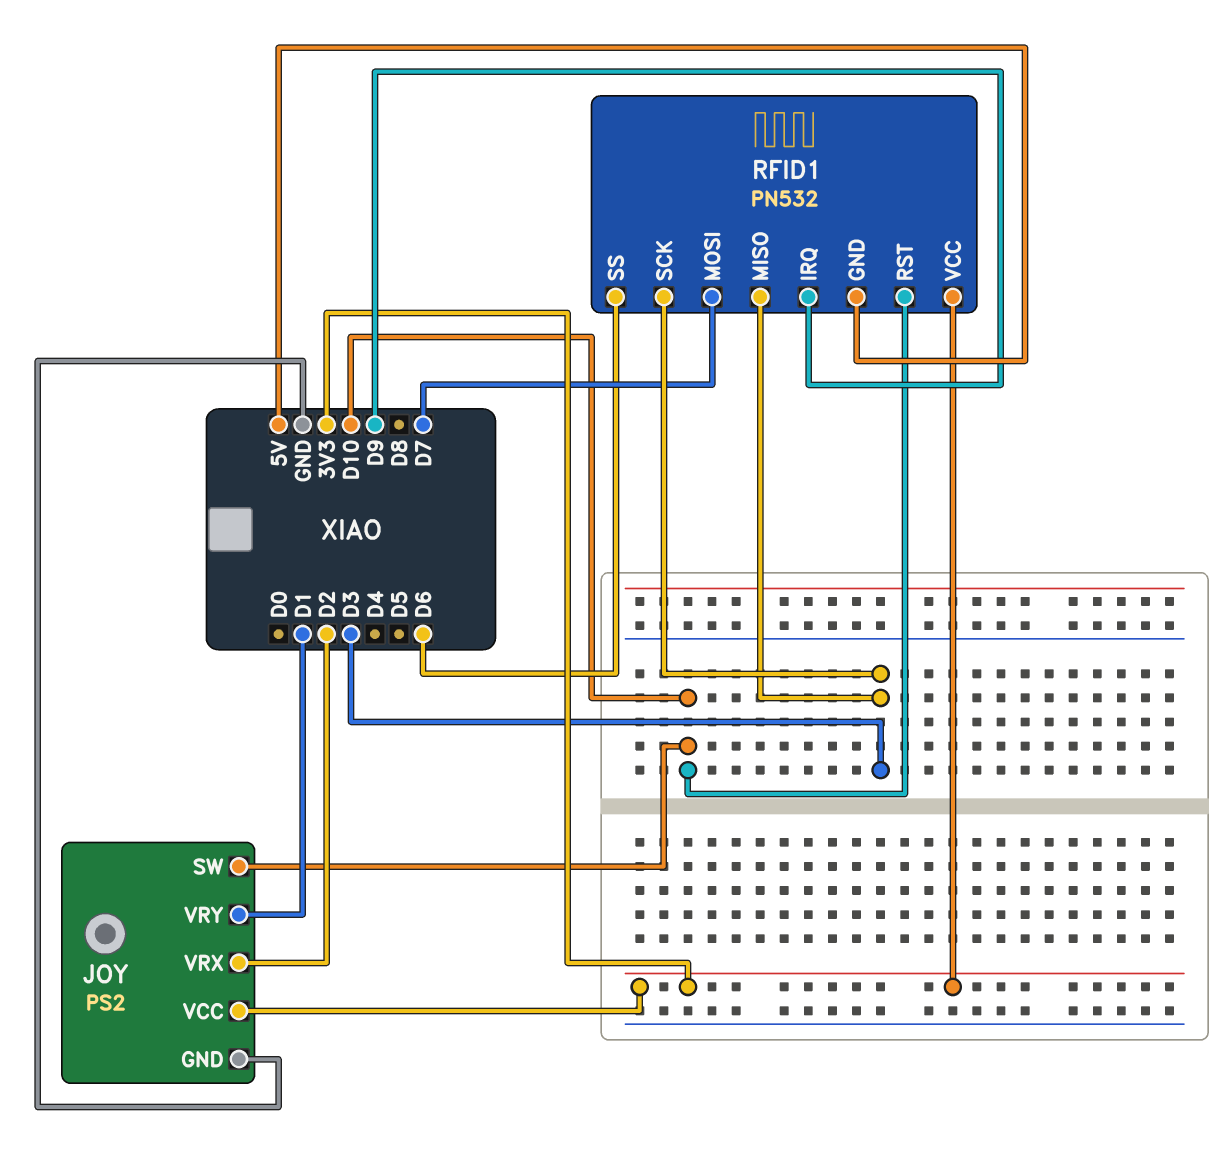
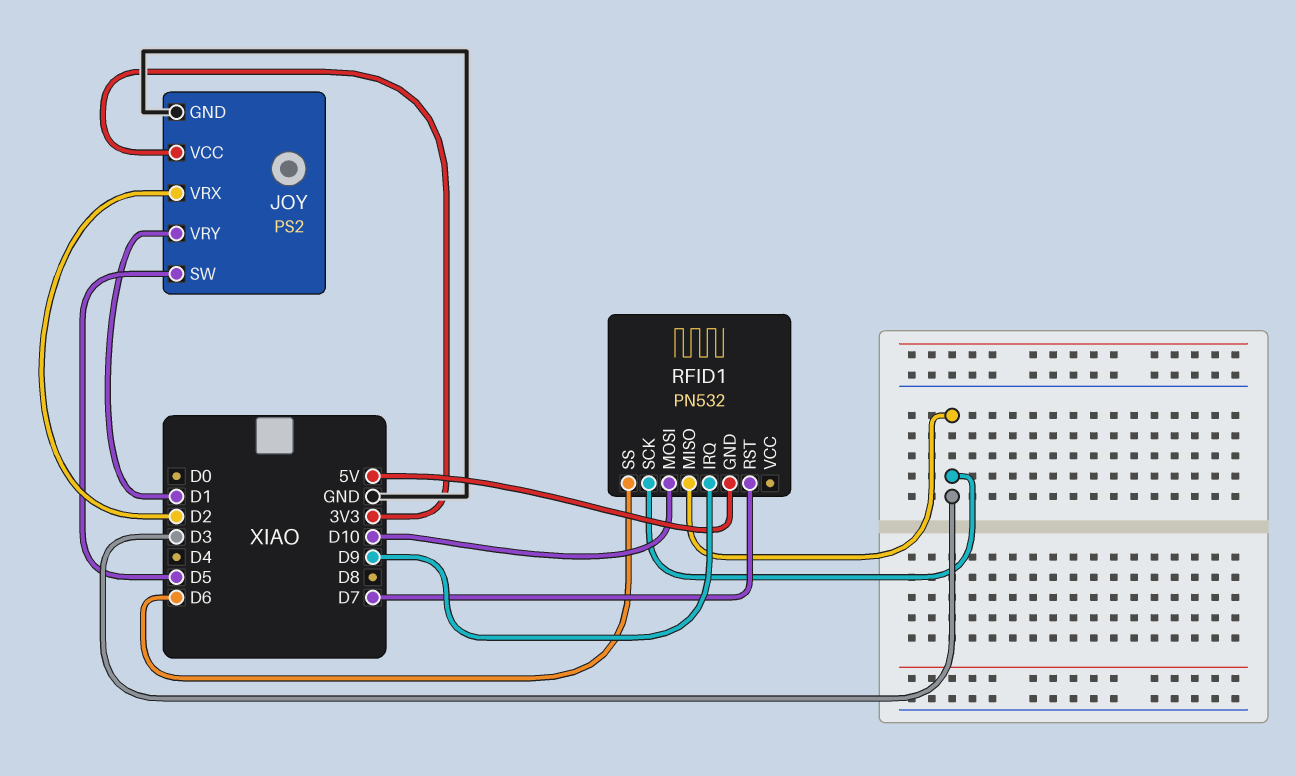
JOY pin SW: D10 -> D5
RFID1 pin MOSI: D7 -> D10
RFID1 pin RST: D10 -> D7
RFID1 pin VCC: 3V3 -> none

